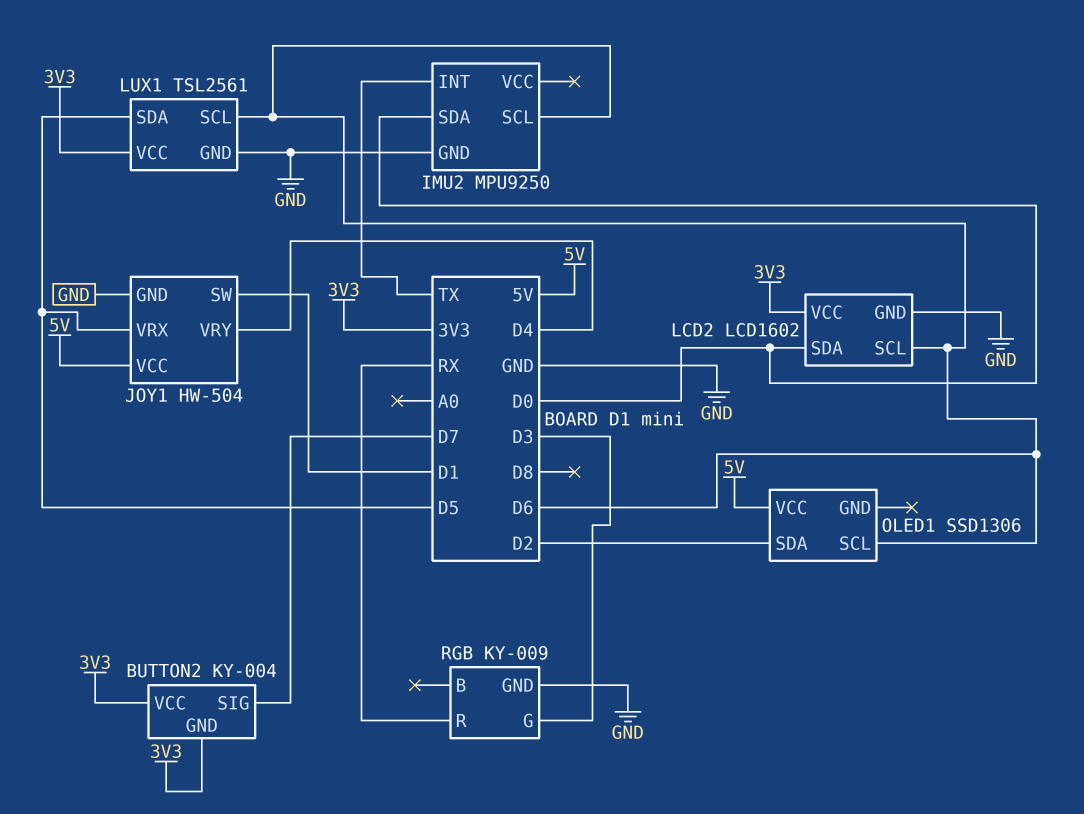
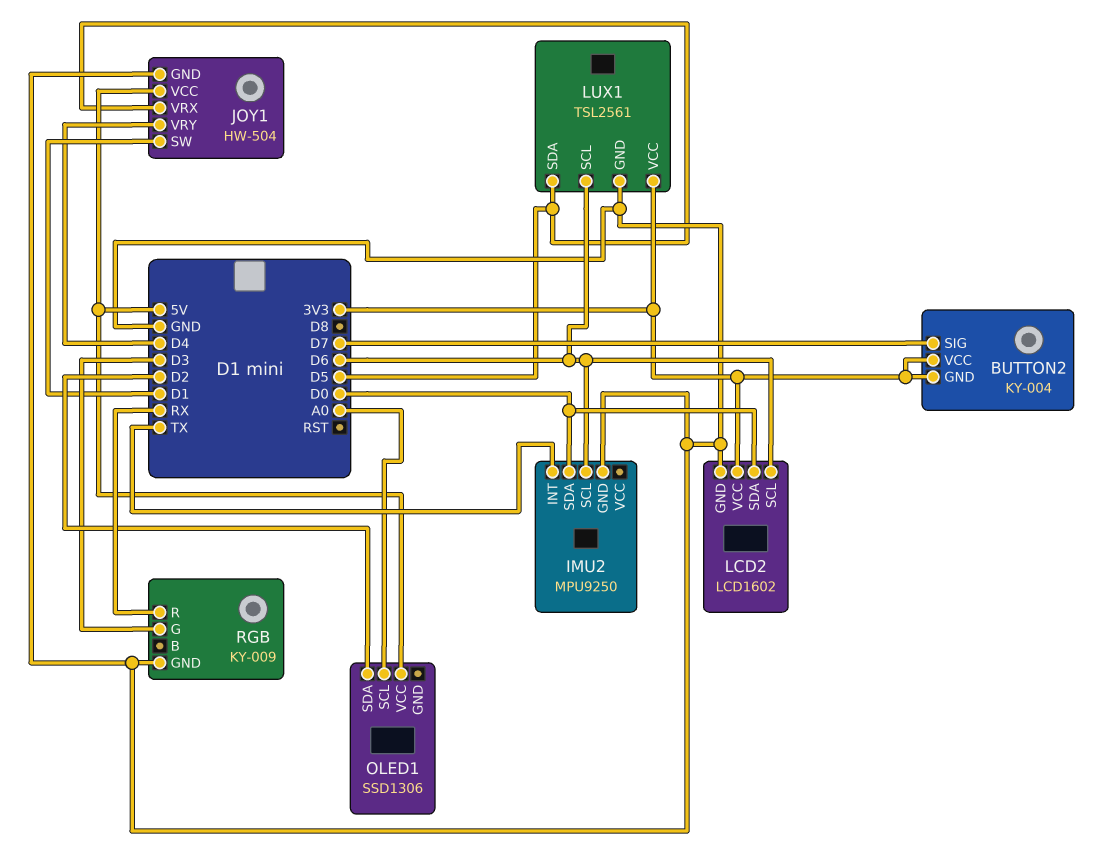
OLED1 pin SCL: D6 -> A0

